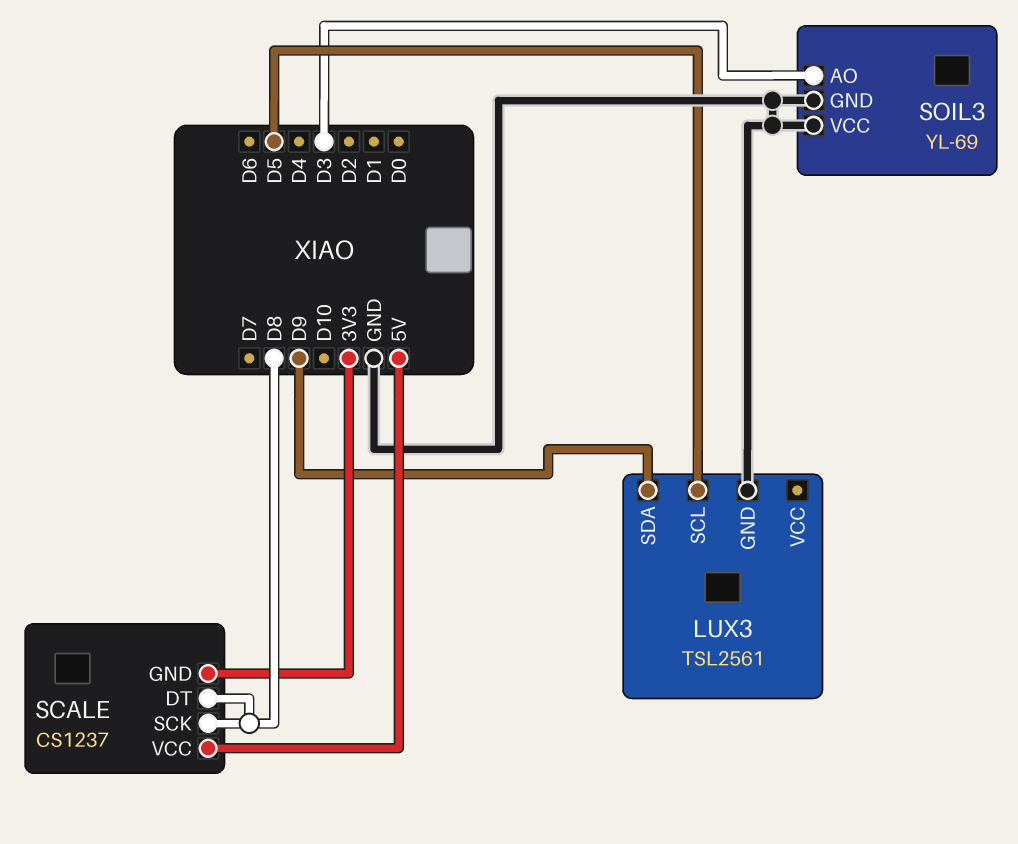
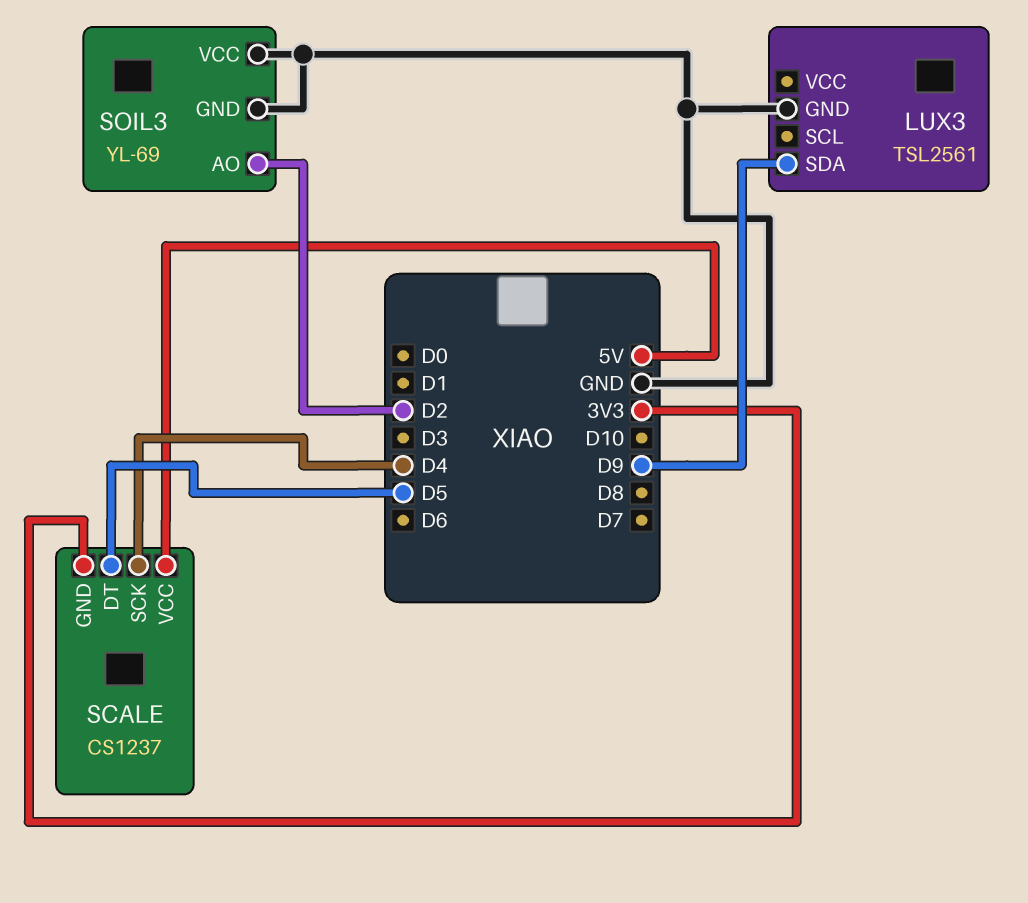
LUX3 pin SCL: D5 -> none
SCALE pin DT: D8 -> D5
SCALE pin SCK: D8 -> D4
SOIL3 pin AO: D3 -> D2

